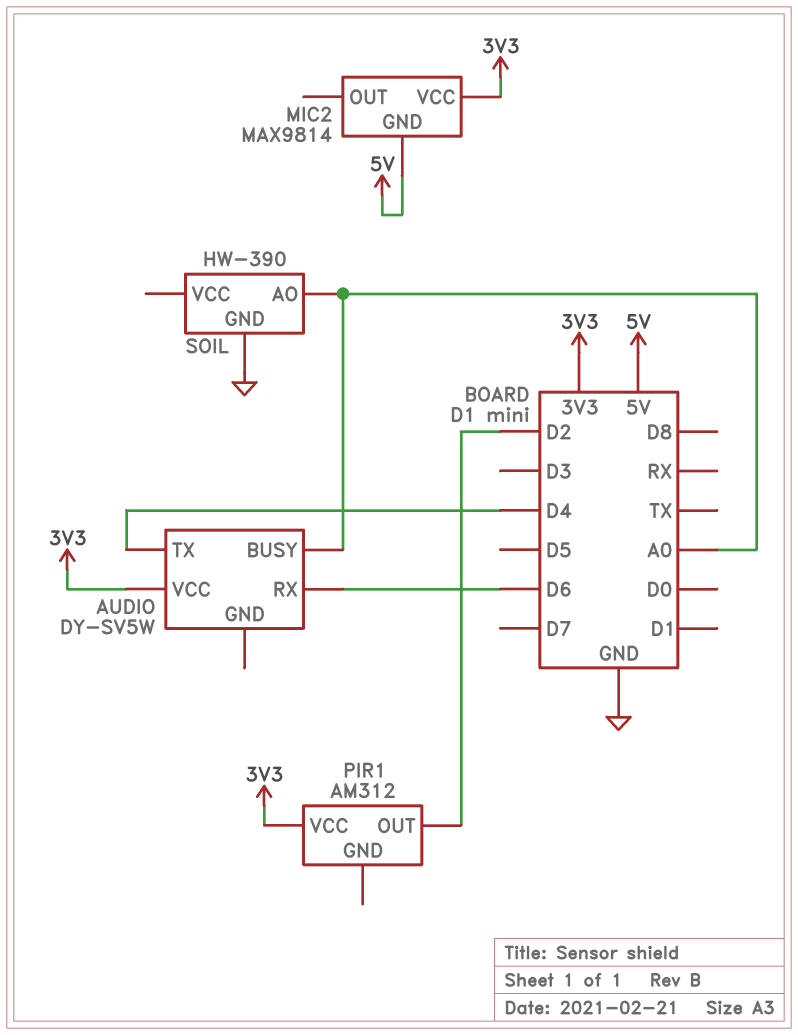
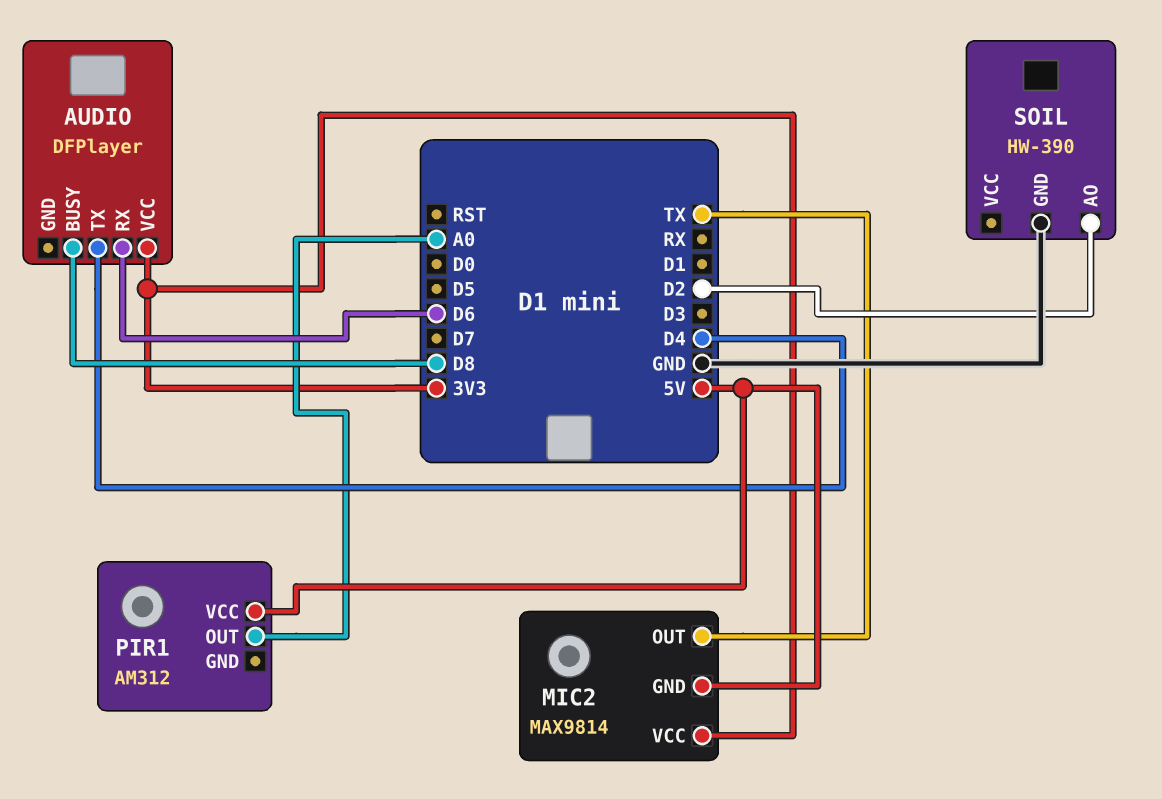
AUDIO: DY-SV5W -> DFPlayer
AUDIO pin BUSY: A0 -> D8
MIC2 pin OUT: none -> TX
PIR1 pin OUT: D2 -> A0
PIR1 pin VCC: 3V3 -> 5V
SOIL pin AO: A0 -> D2

